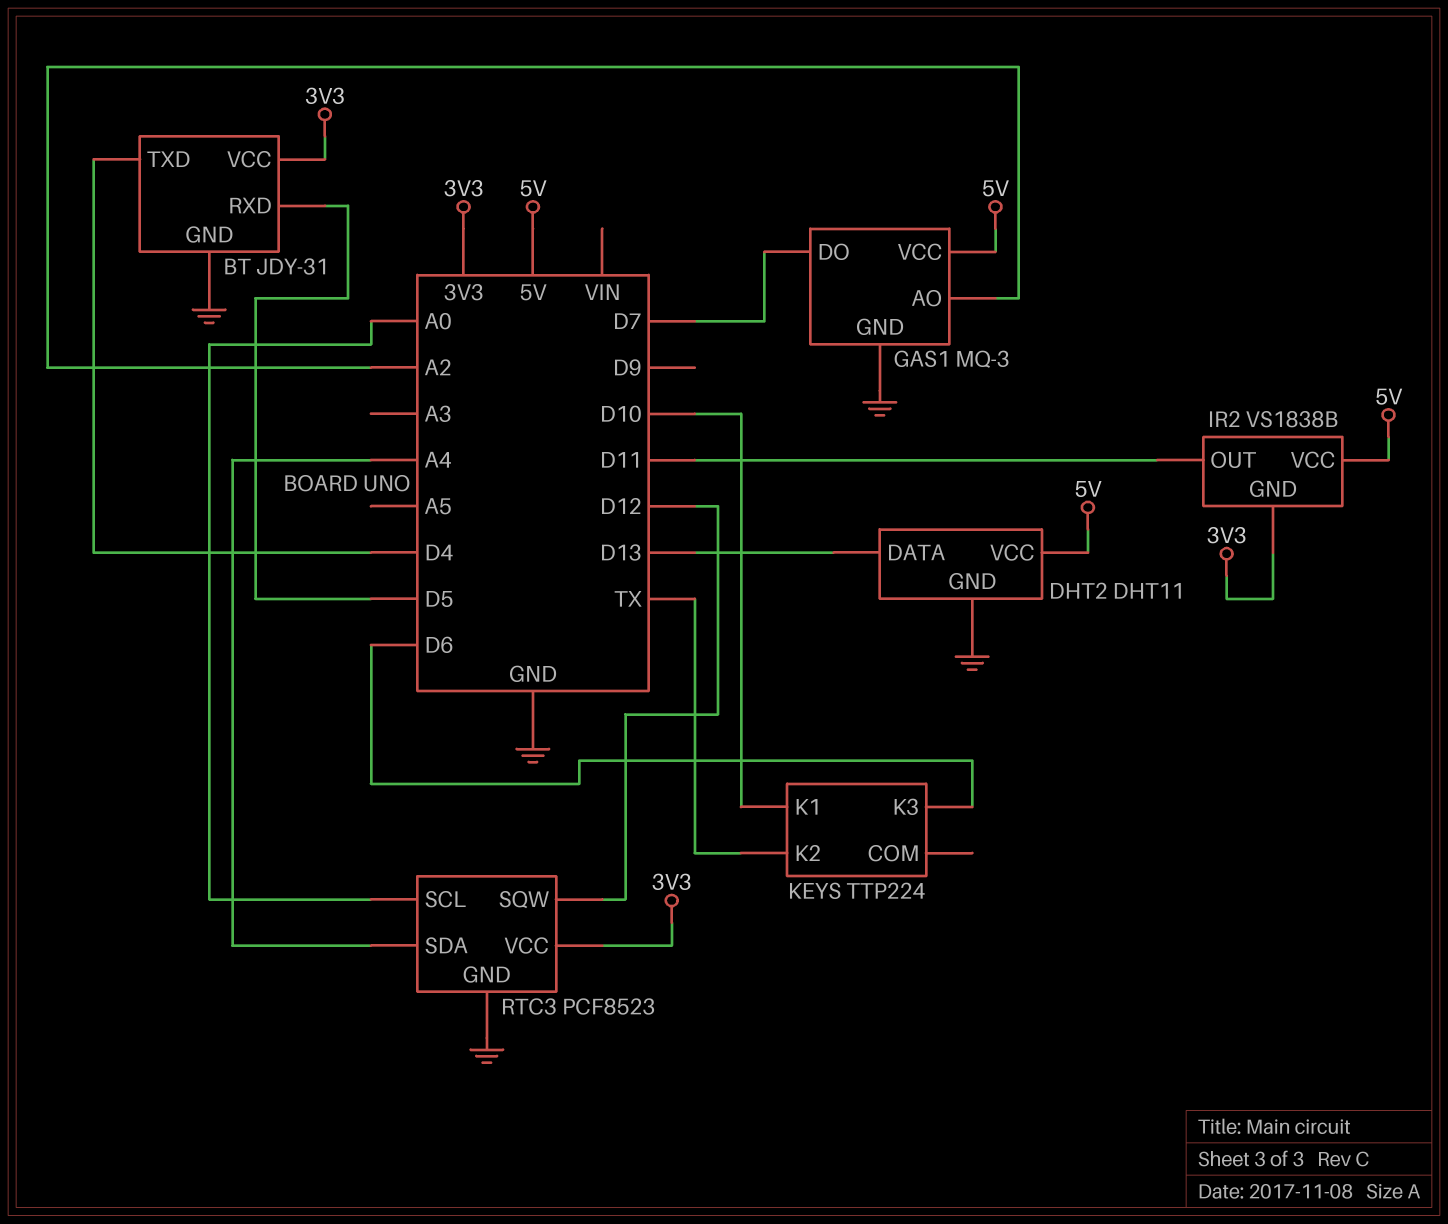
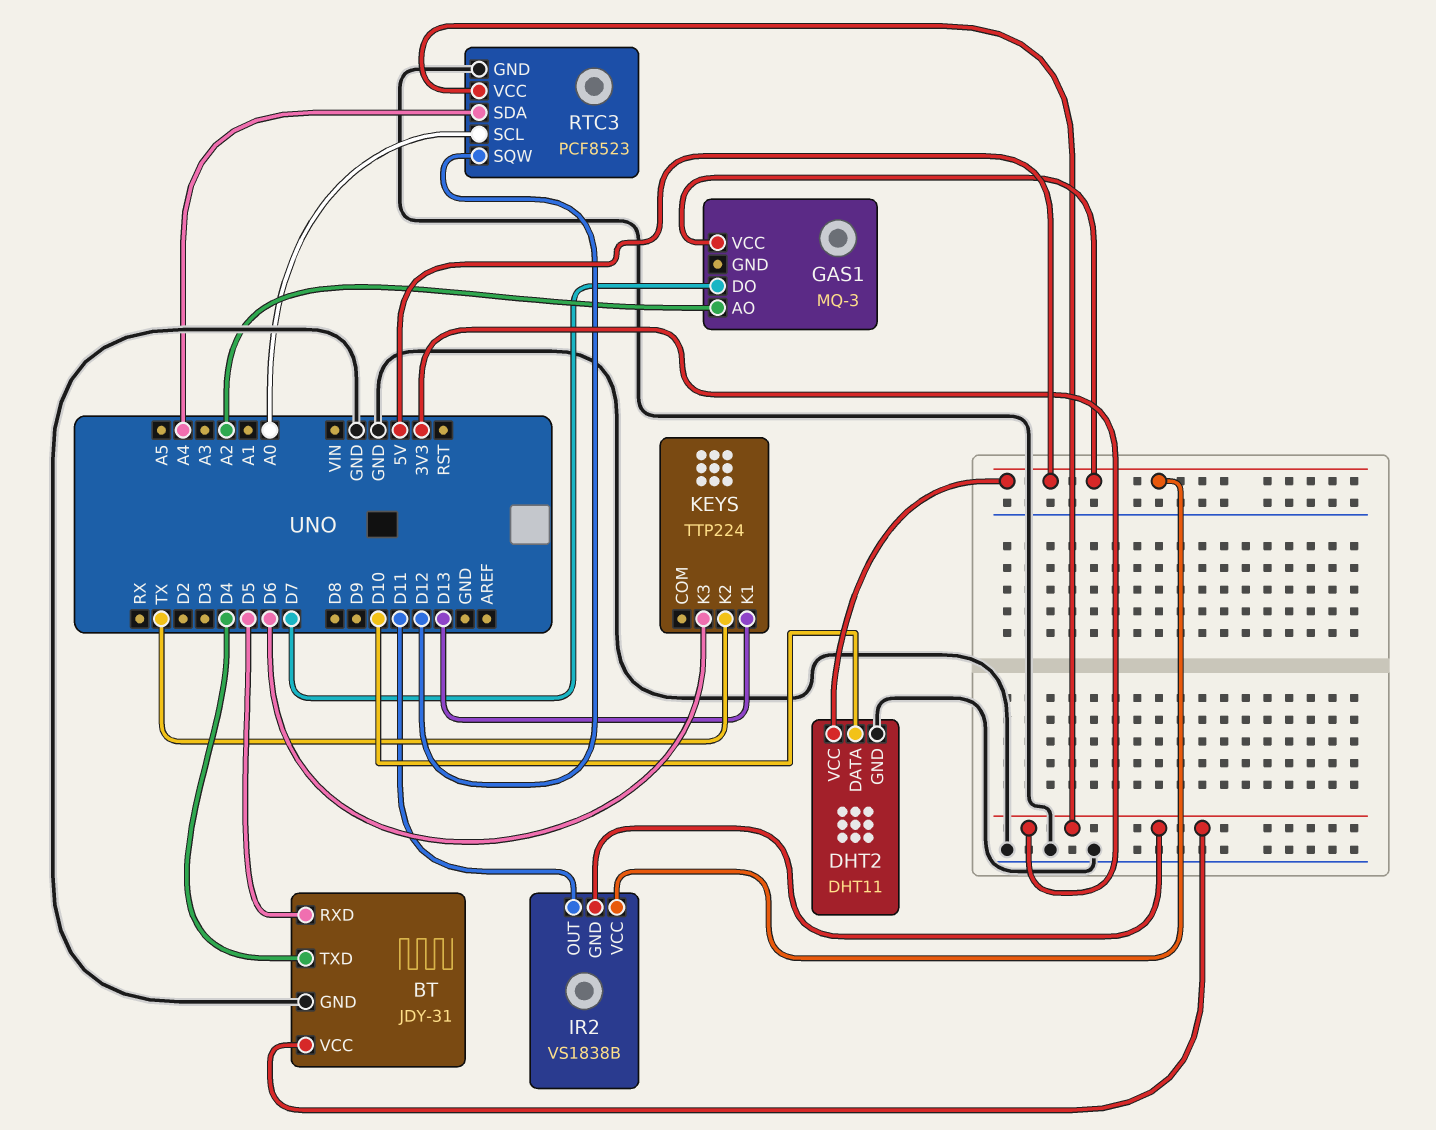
DHT2 pin DATA: D13 -> D10
GAS1 pin GND: GND -> none
KEYS pin K1: D10 -> D13

